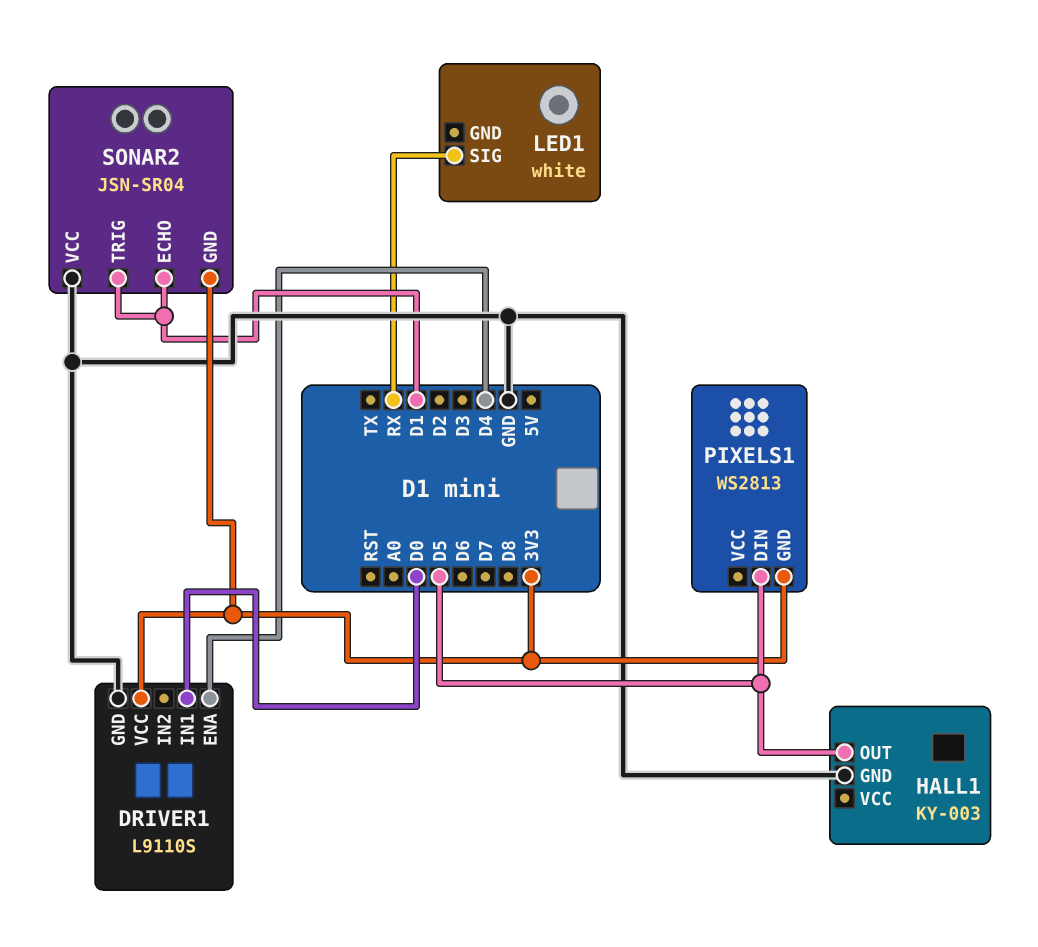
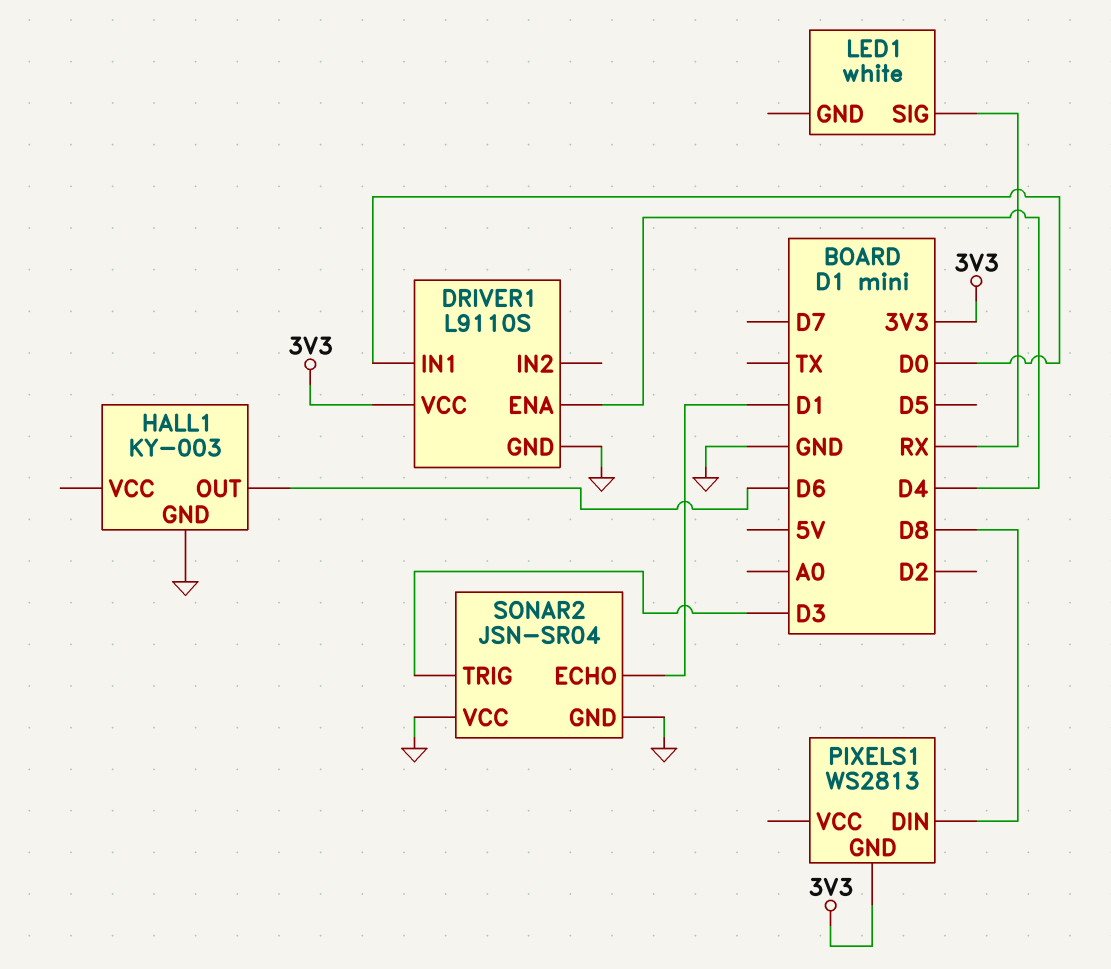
HALL1 pin OUT: D5 -> D6
PIXELS1 pin DIN: D5 -> D8
SONAR2 pin GND: 3V3 -> GND
SONAR2 pin TRIG: D1 -> D3

